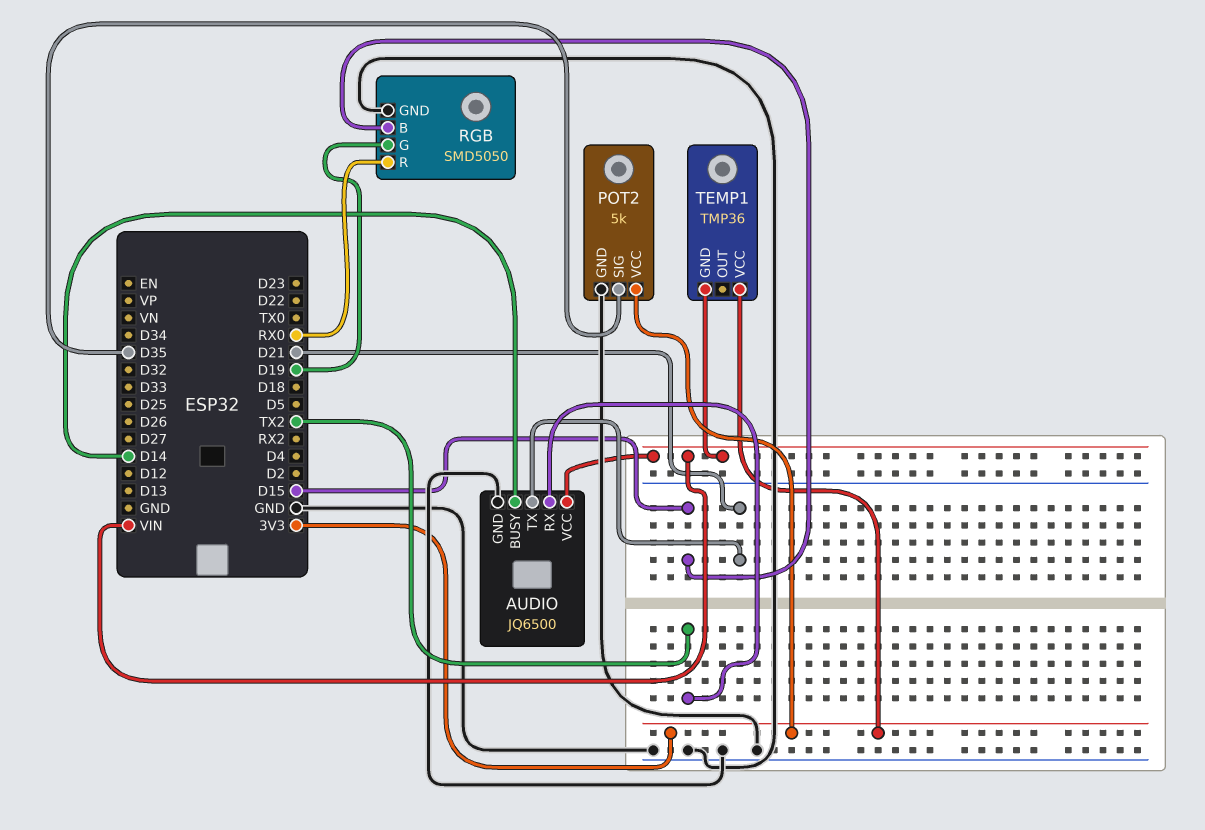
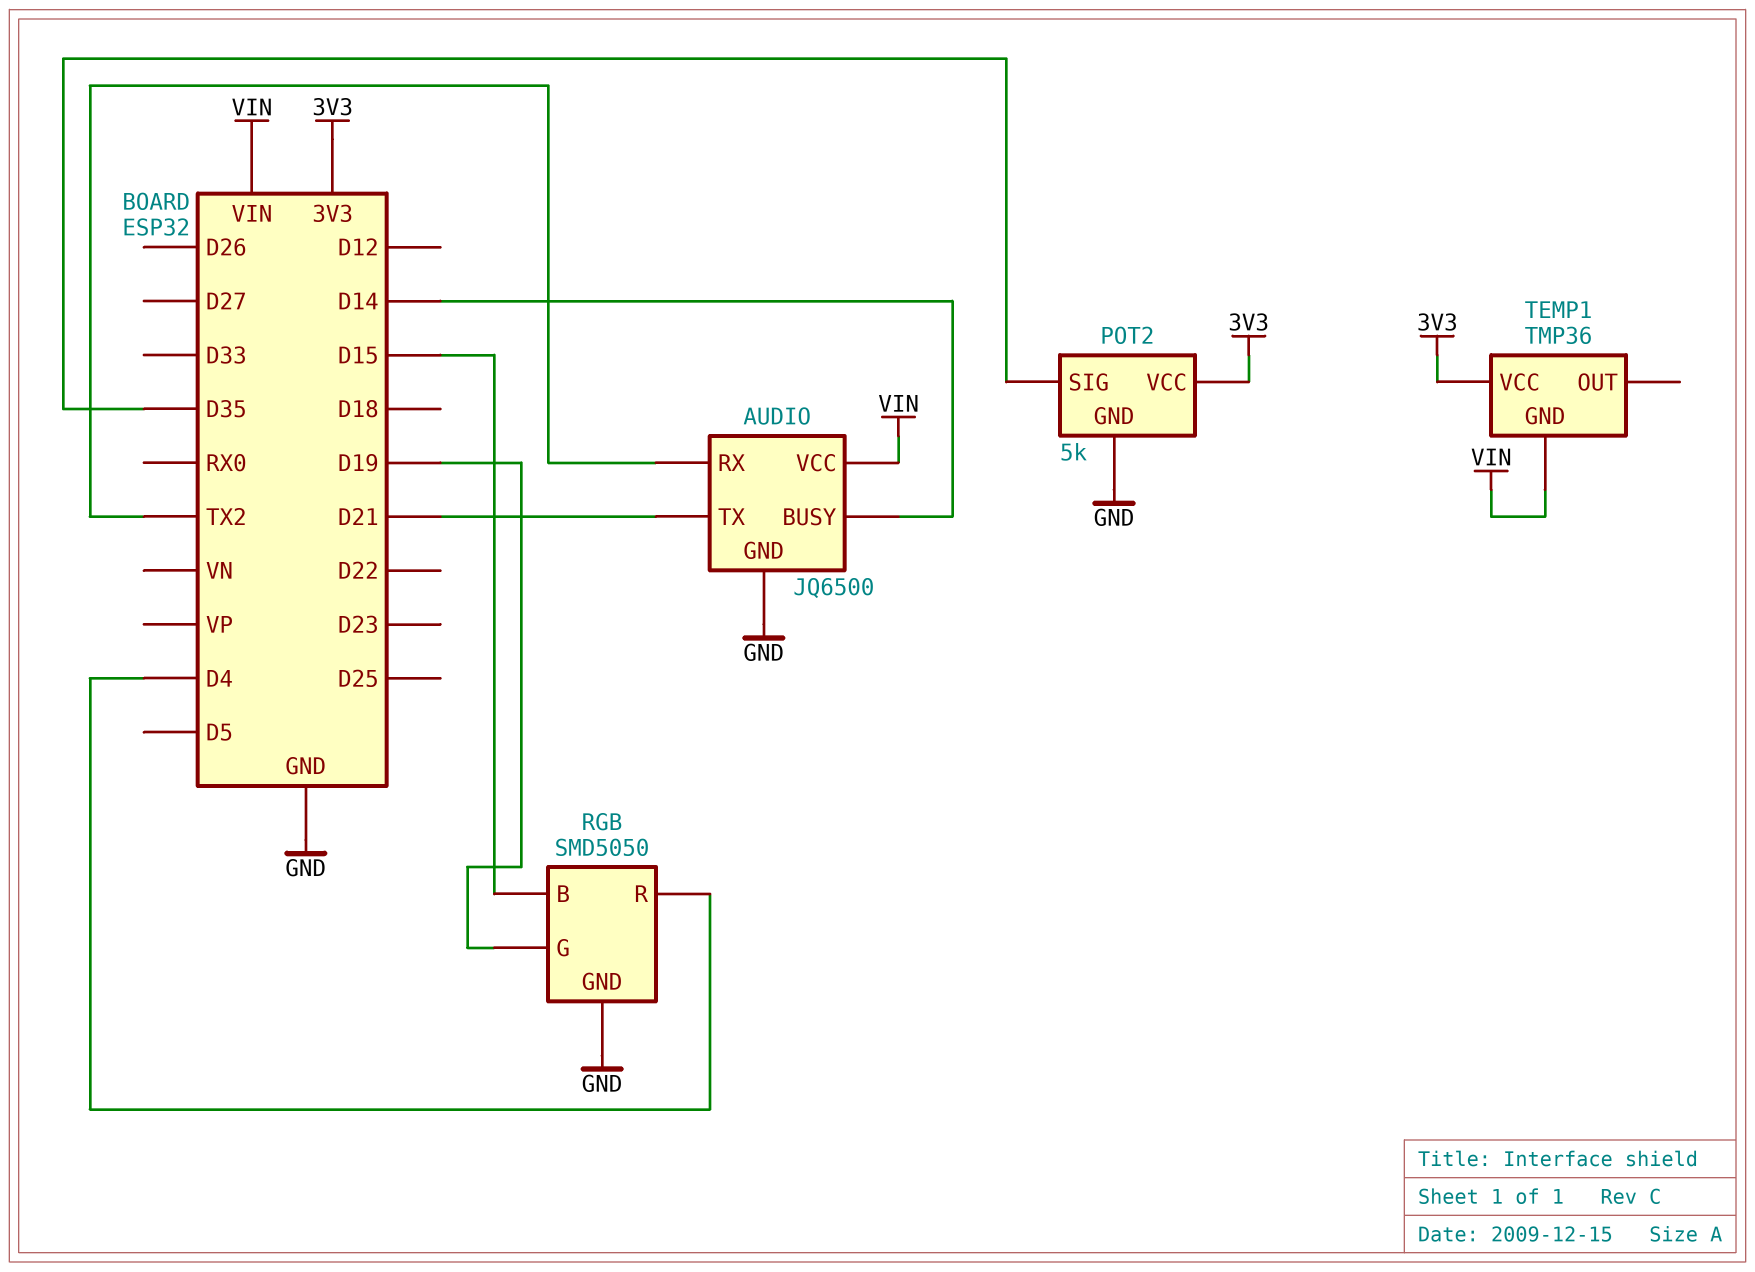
RGB pin R: RX0 -> D4

